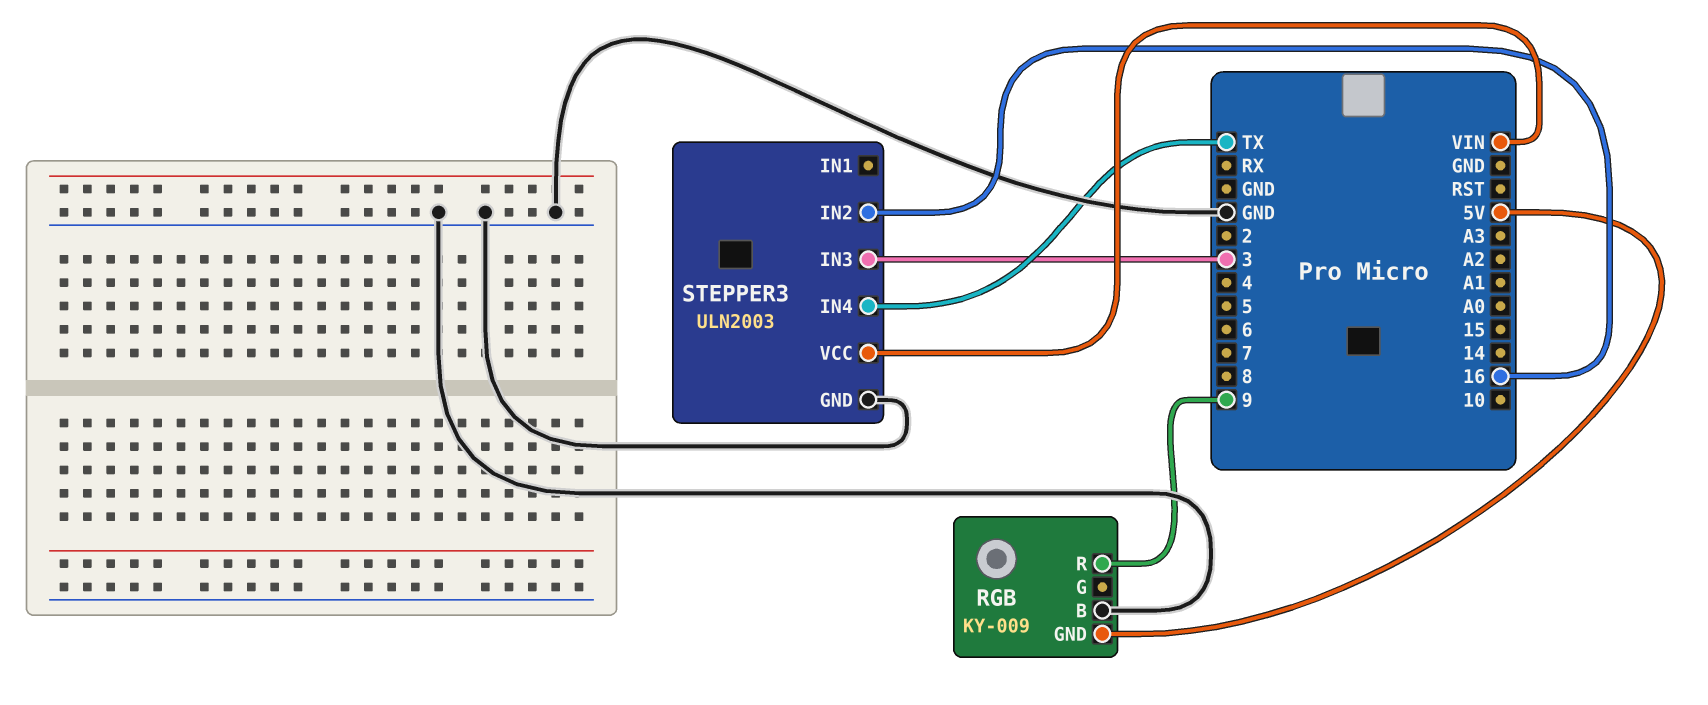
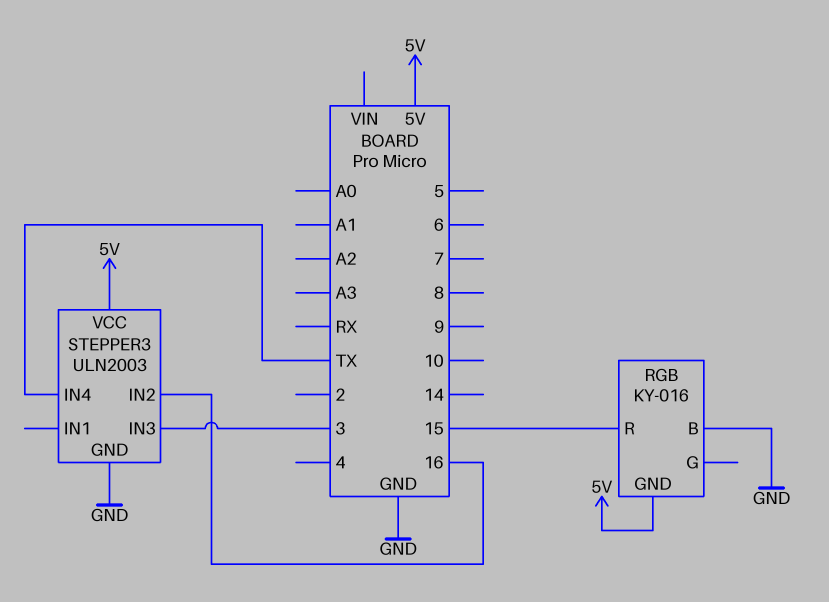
RGB: KY-009 -> KY-016
RGB pin R: 9 -> 15
STEPPER3 pin VCC: VIN -> 5V

